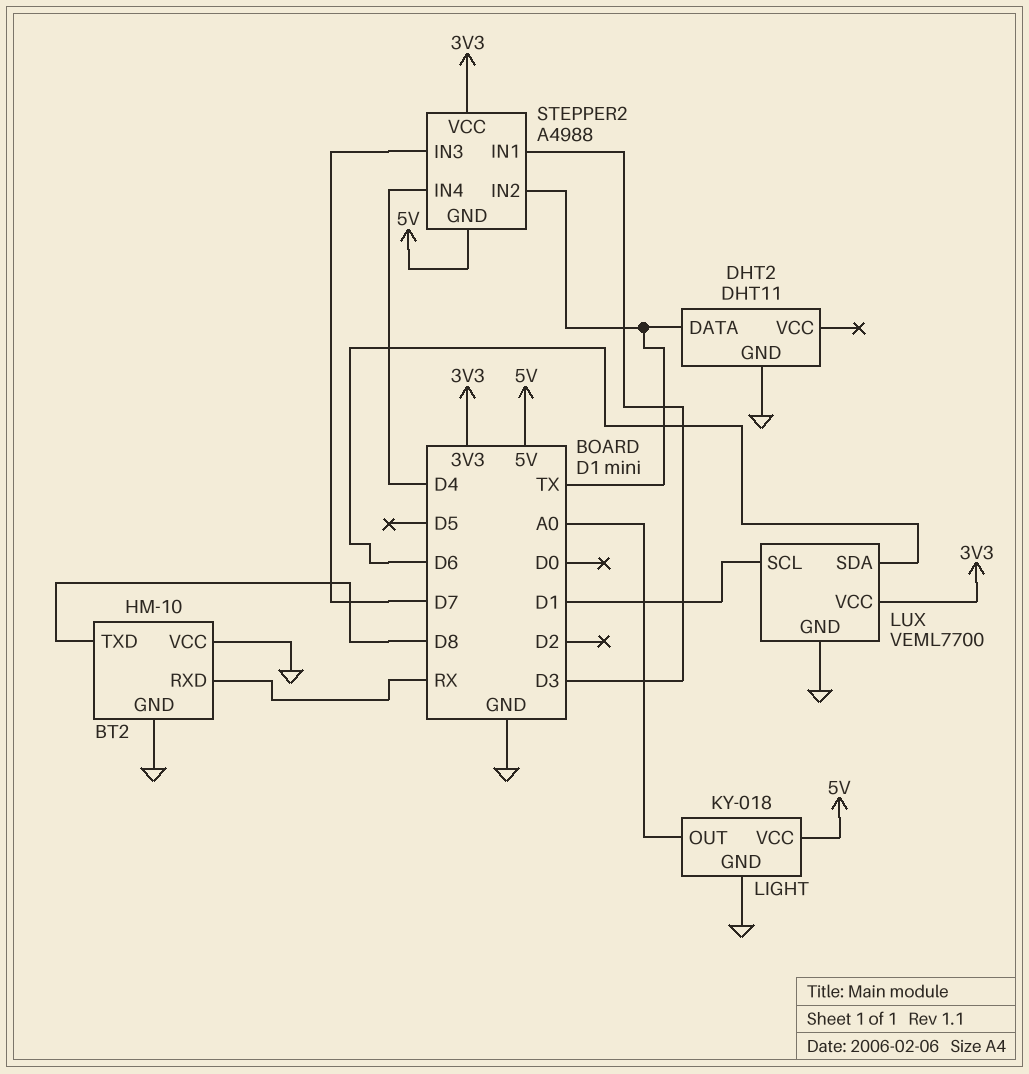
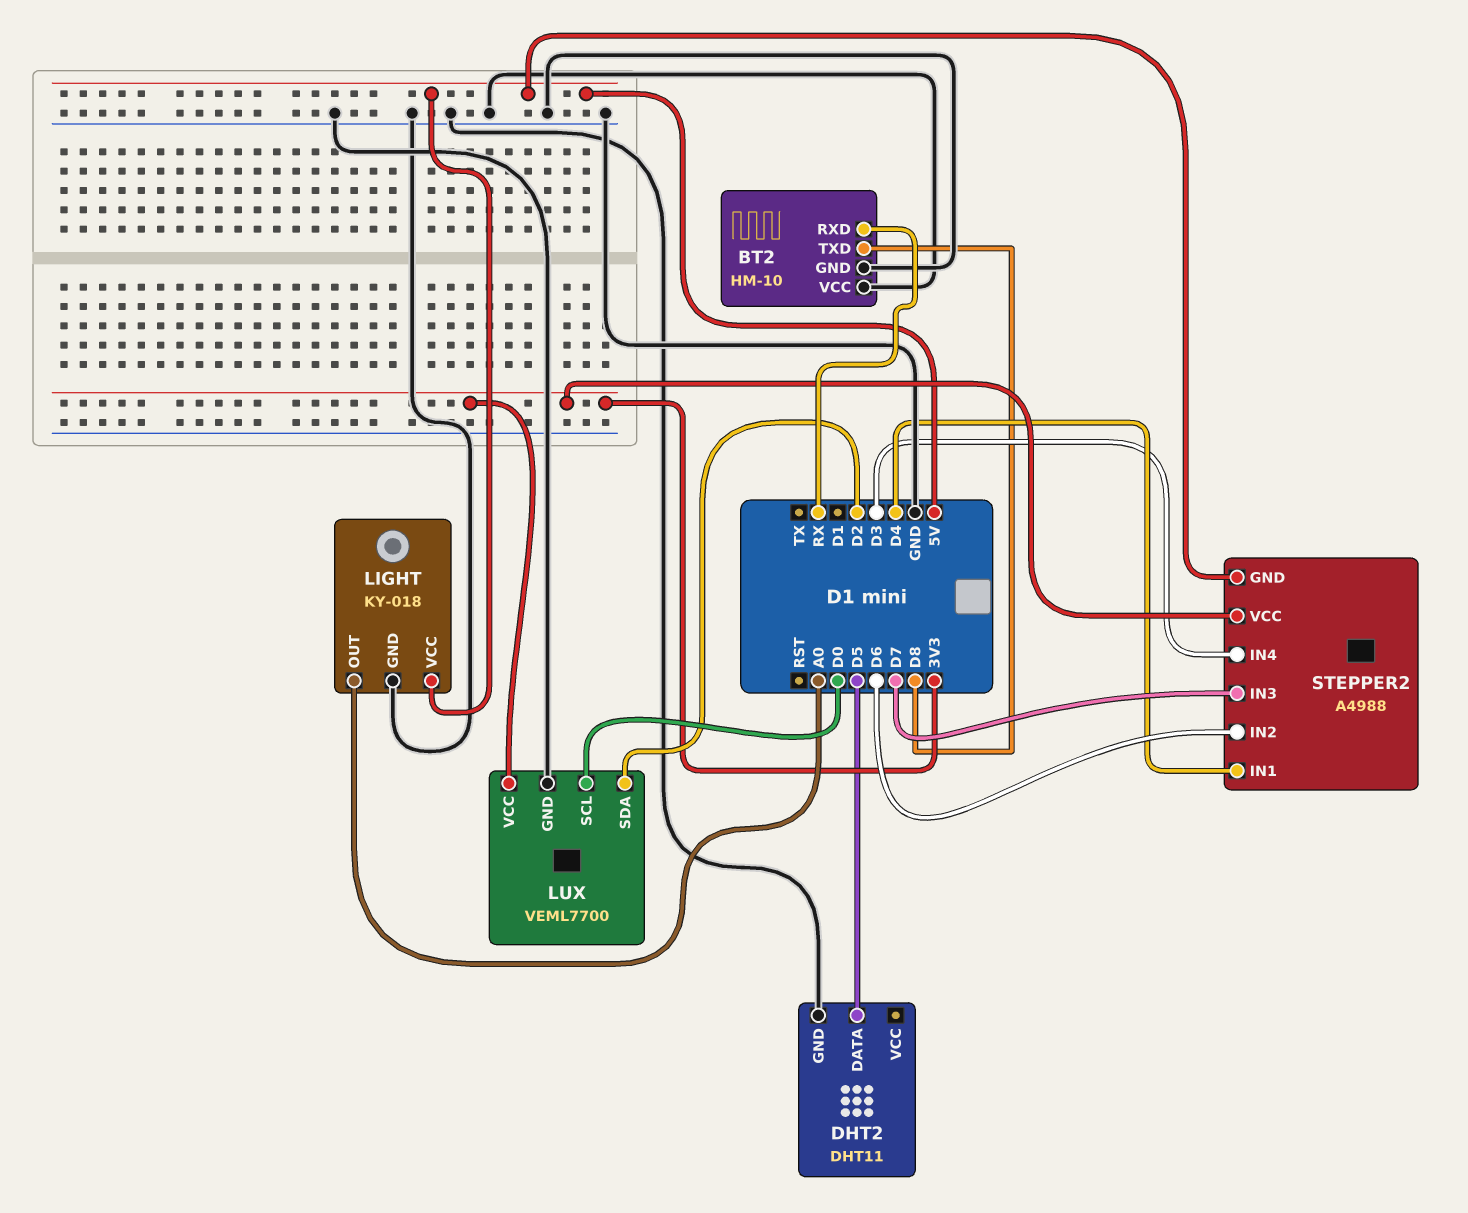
DHT2 pin DATA: TX -> D5
LUX pin SCL: D1 -> D0
LUX pin SDA: D6 -> D2
STEPPER2 pin IN1: D3 -> D4
STEPPER2 pin IN2: TX -> D6
STEPPER2 pin IN4: D4 -> D3

